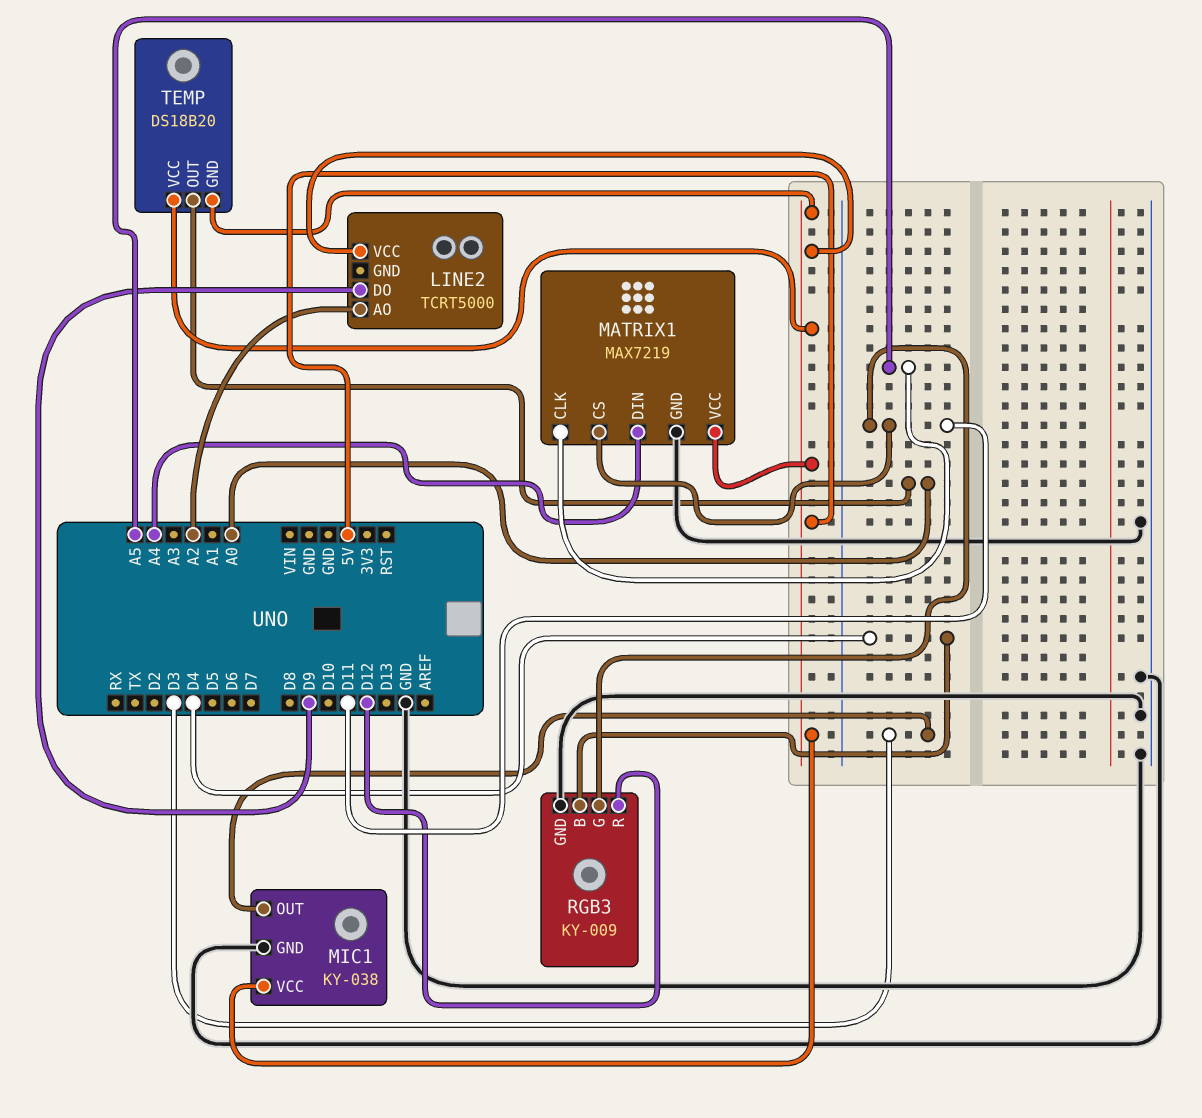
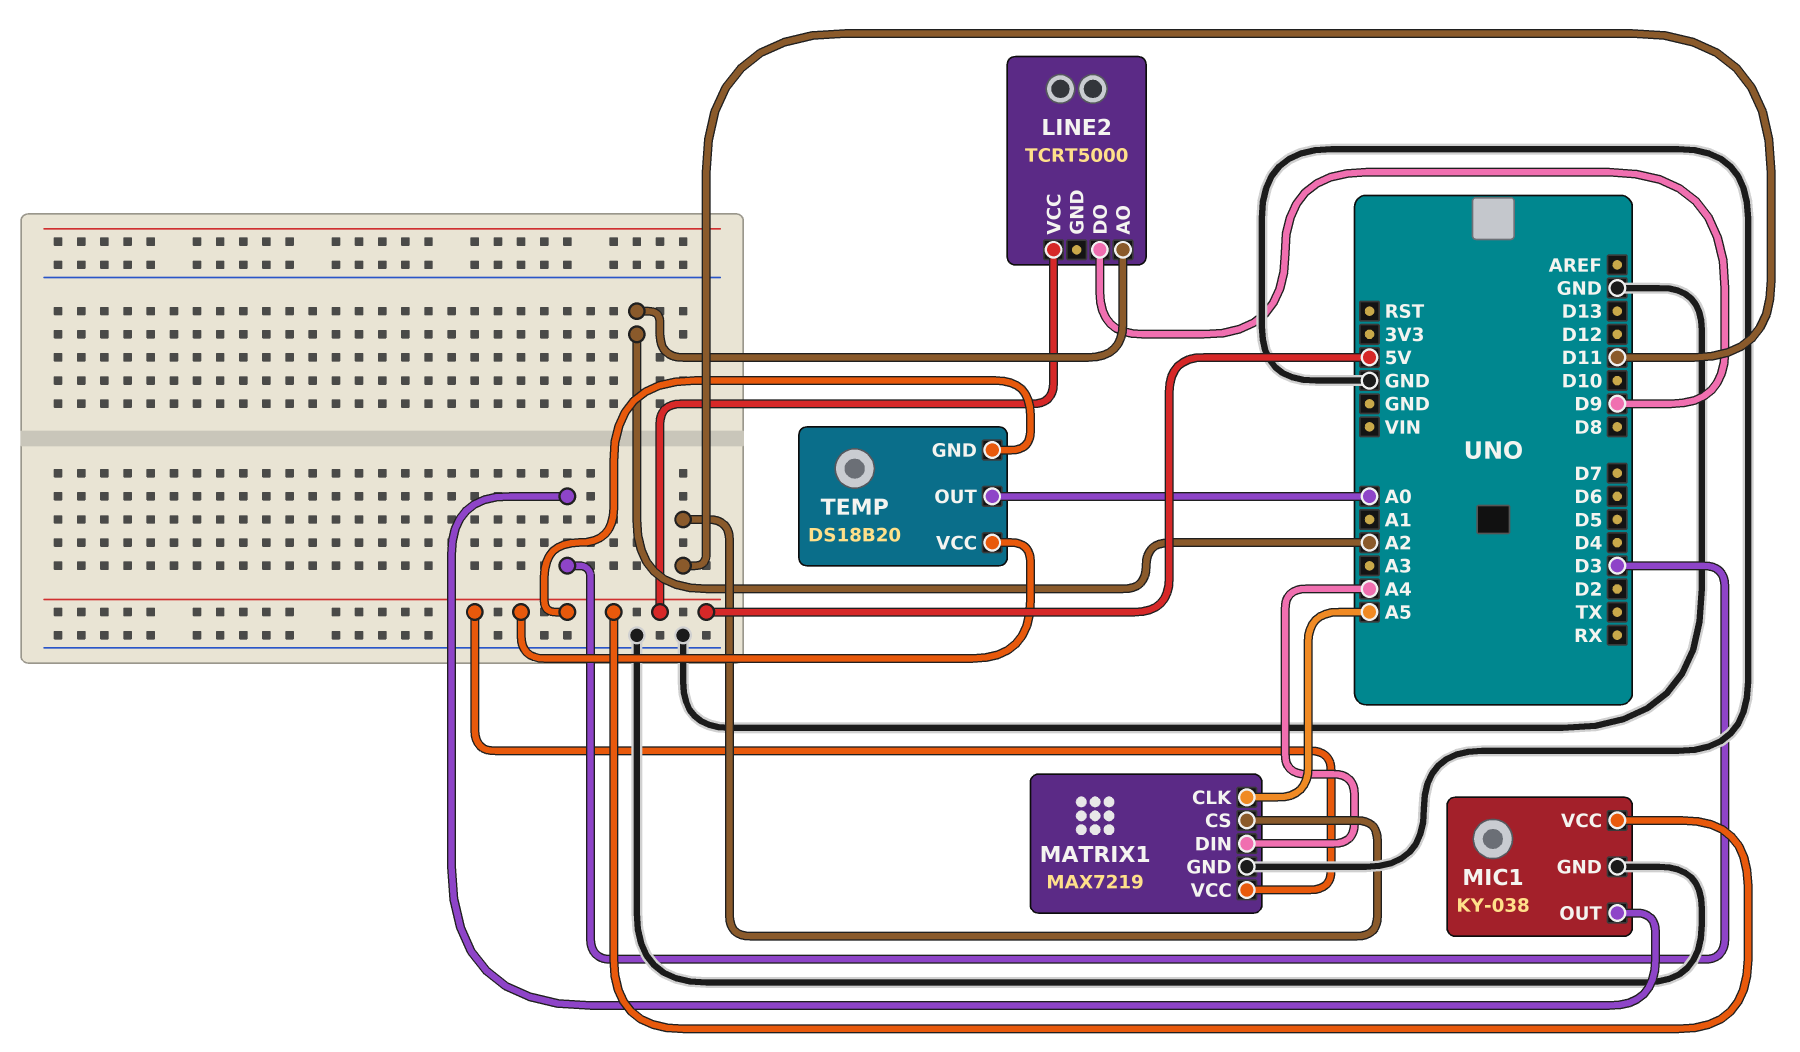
RGB3: KY-009 -> none
RGB3 pin B: D4 -> none
RGB3 pin G: D11 -> none
RGB3 pin GND: GND -> none
RGB3 pin R: D12 -> none

